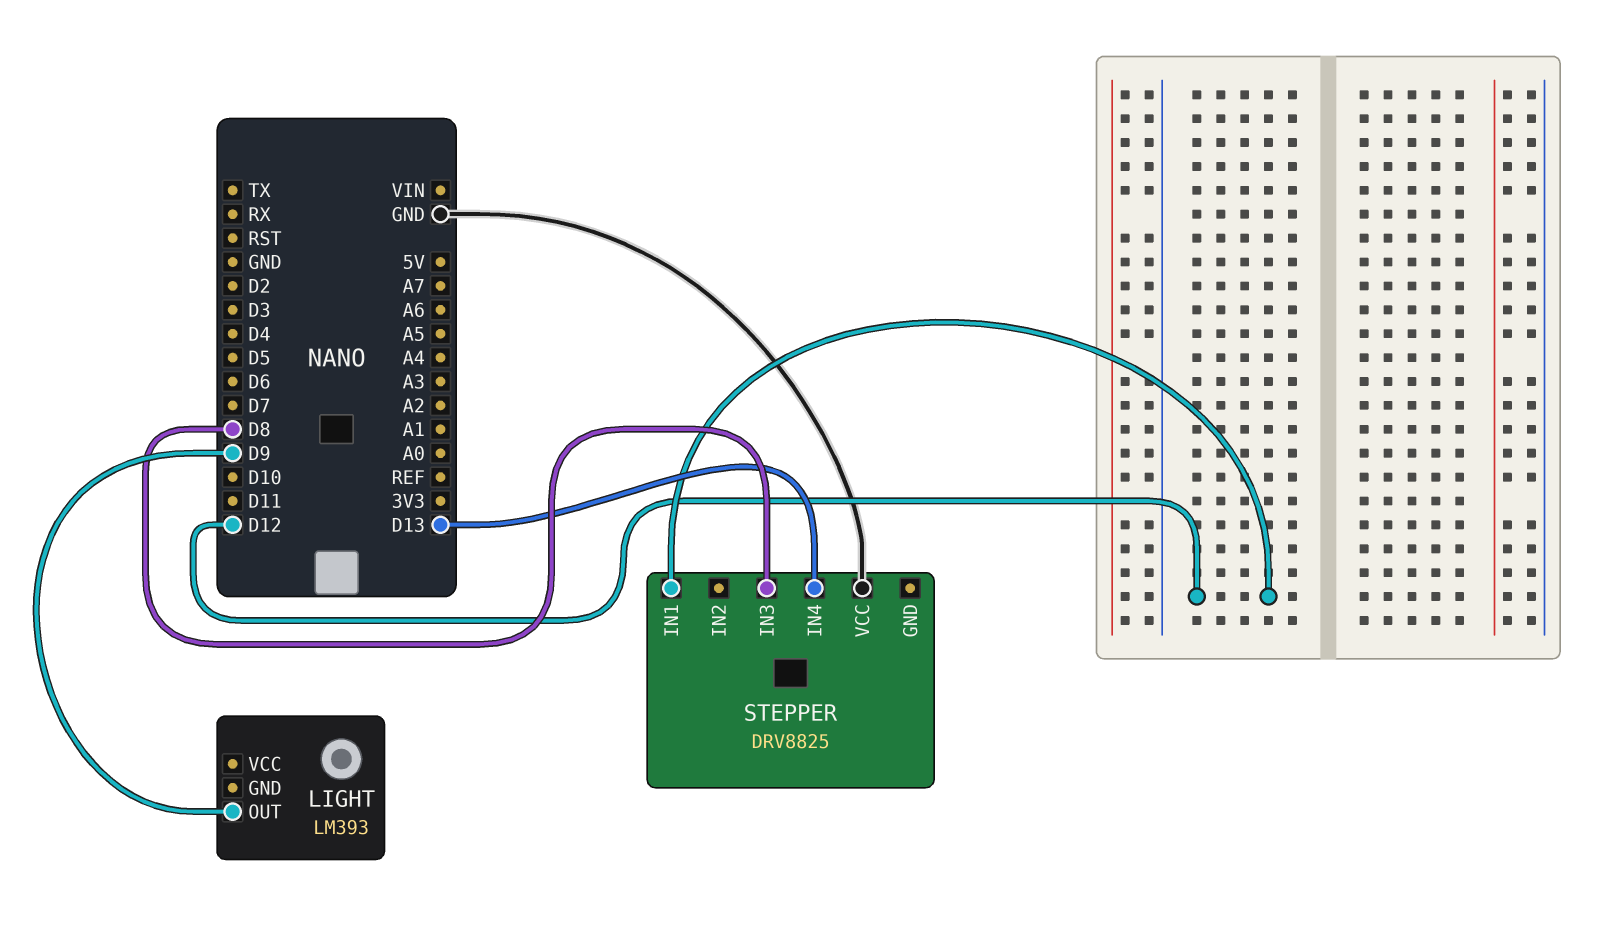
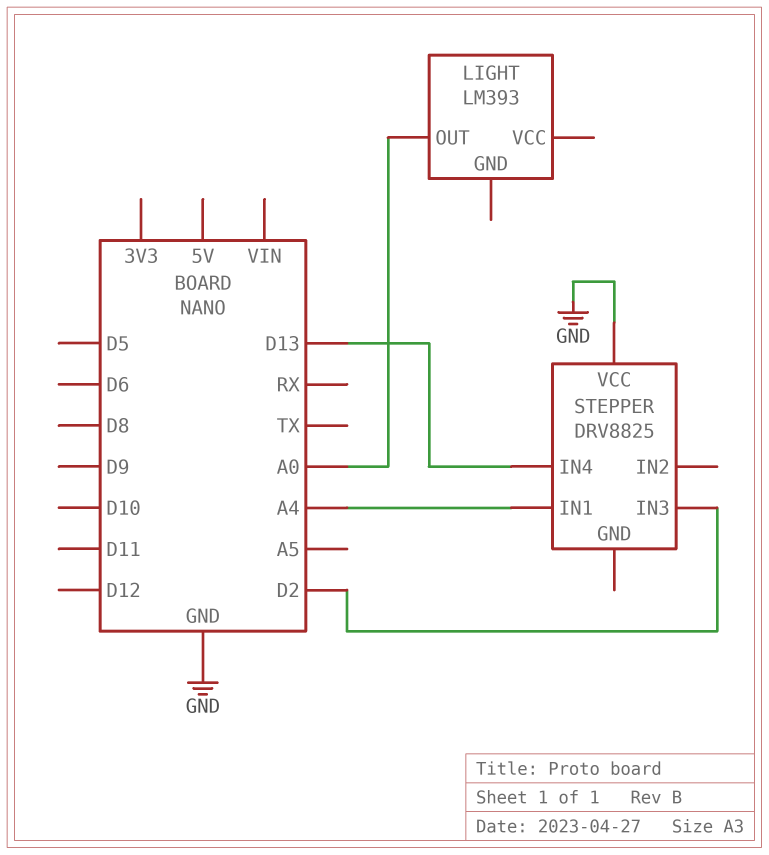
LIGHT pin OUT: D9 -> A0
STEPPER pin IN1: D12 -> A4
STEPPER pin IN3: D8 -> D2

